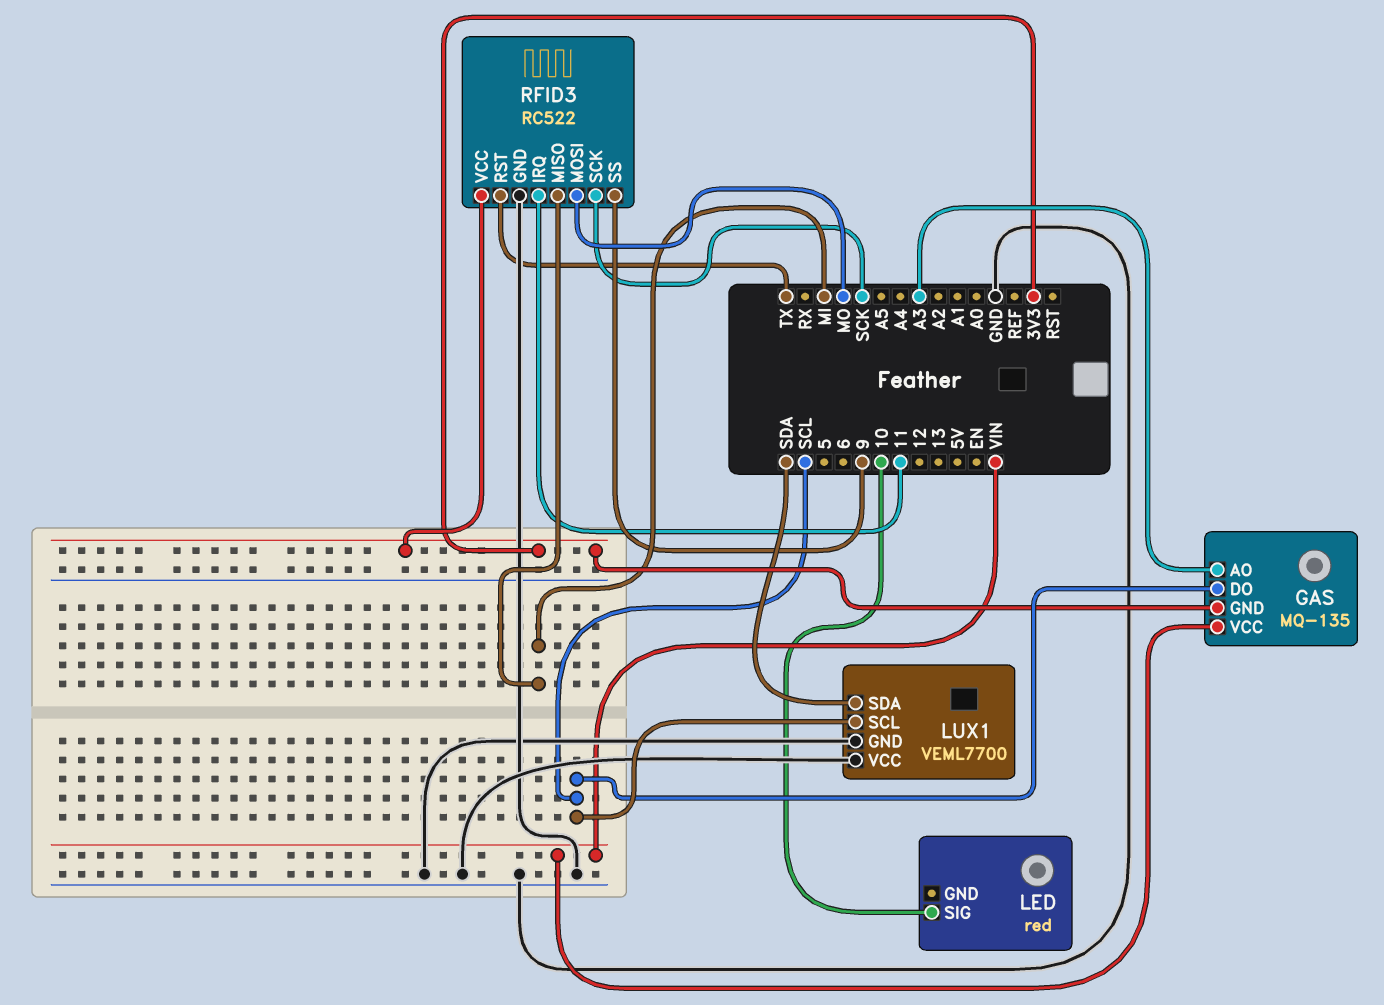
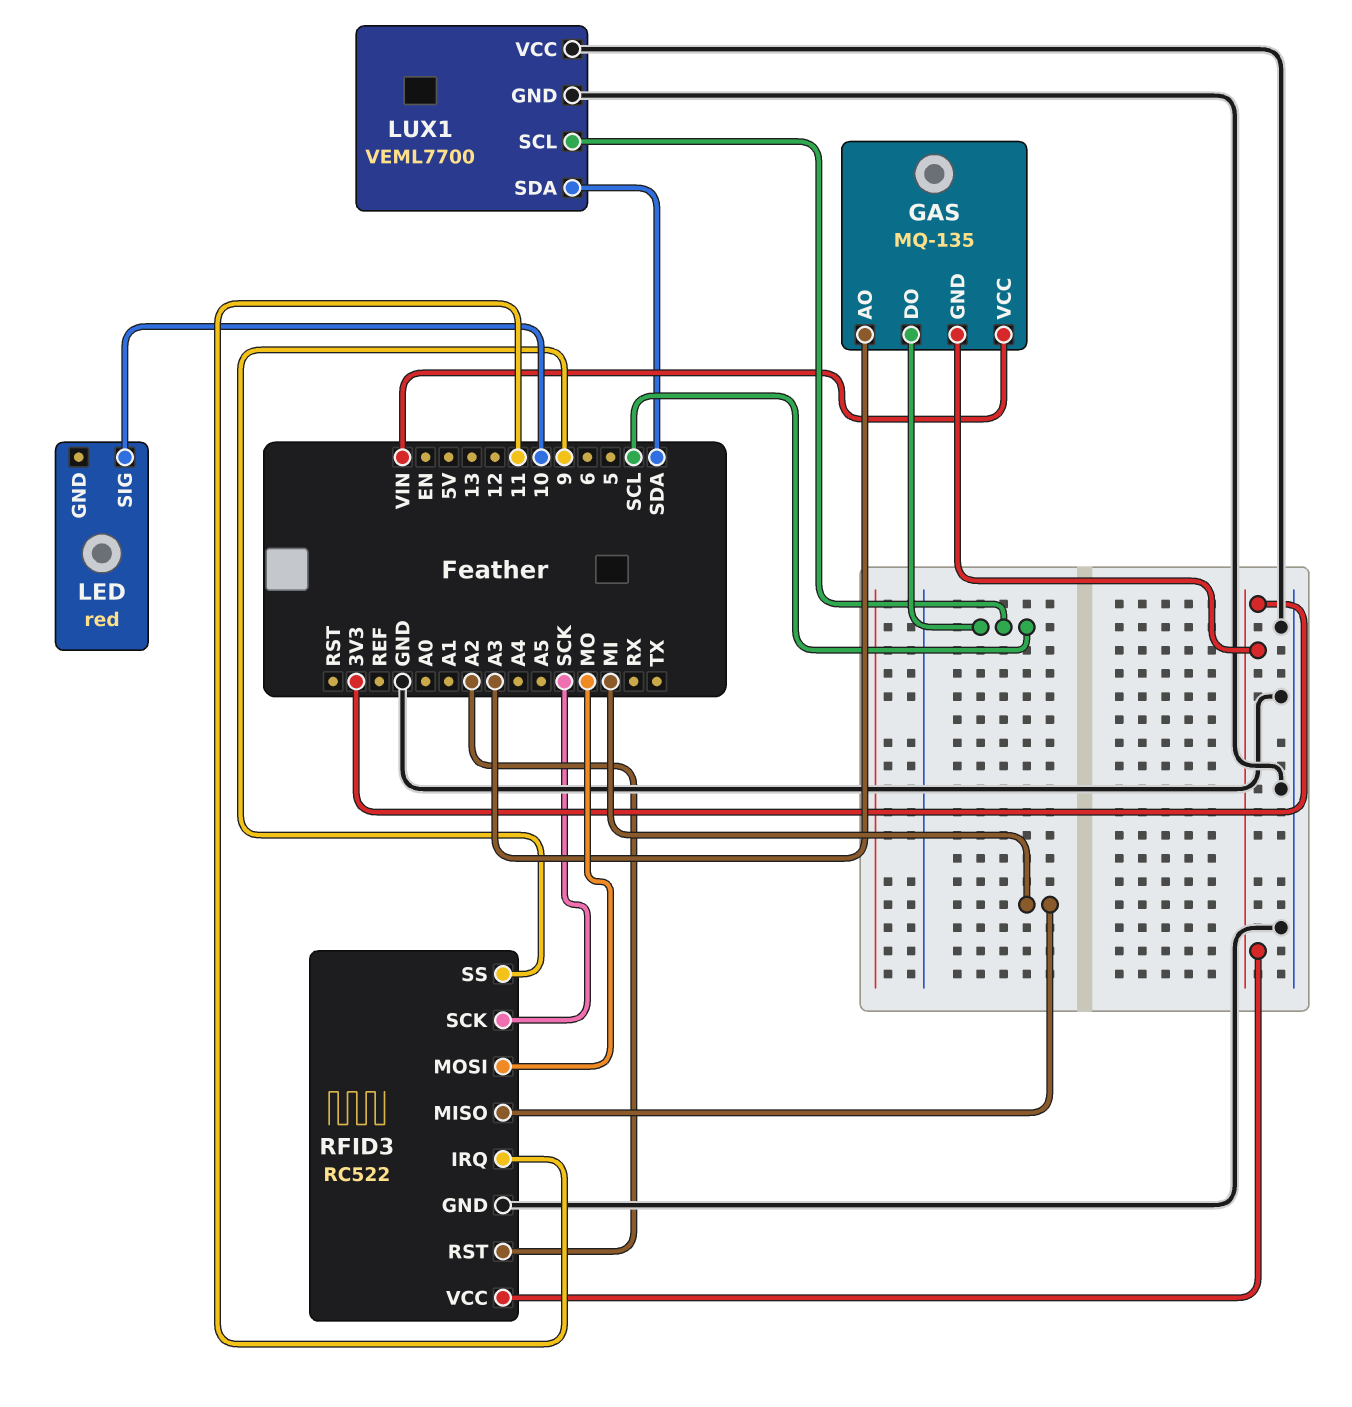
RFID3 pin RST: TX -> A2

